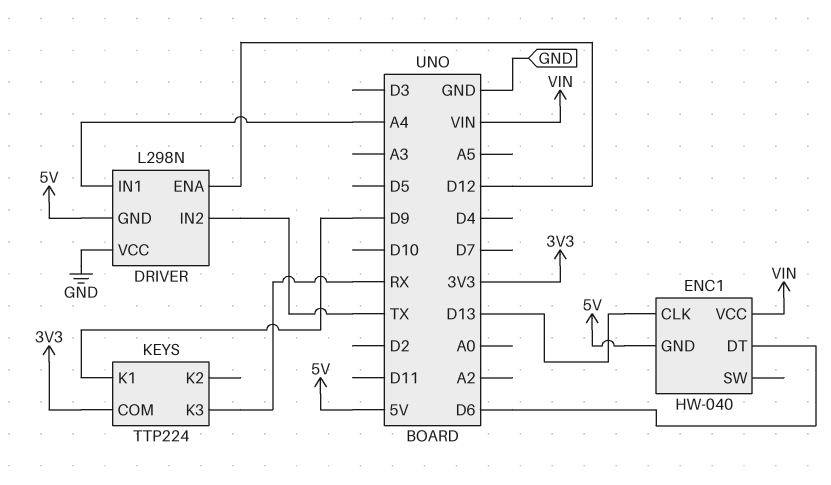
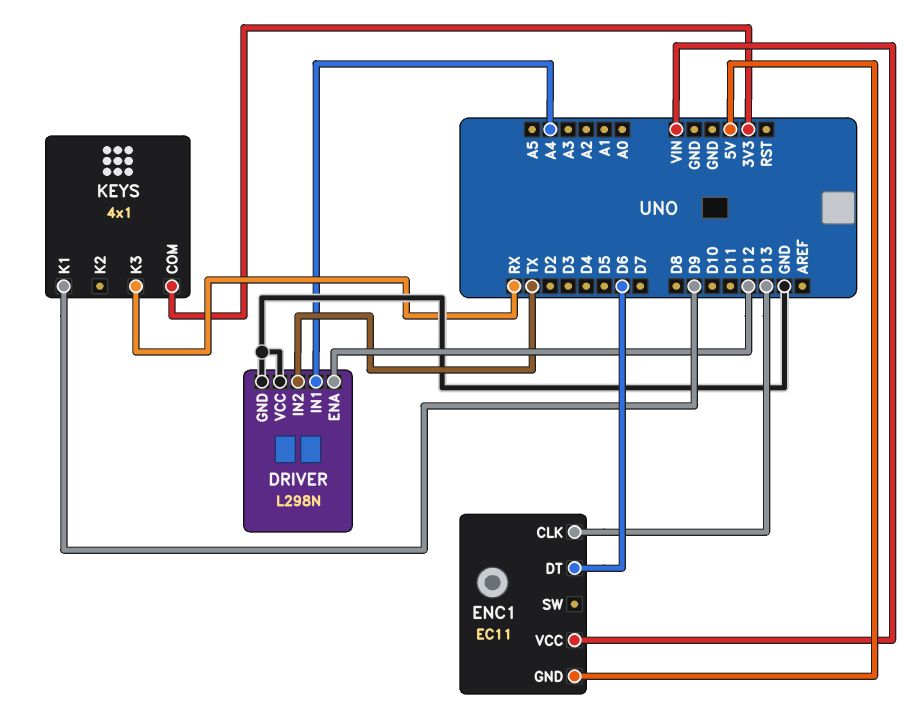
DRIVER pin GND: 5V -> GND
ENC1: HW-040 -> EC11
KEYS: TTP224 -> 4x1

